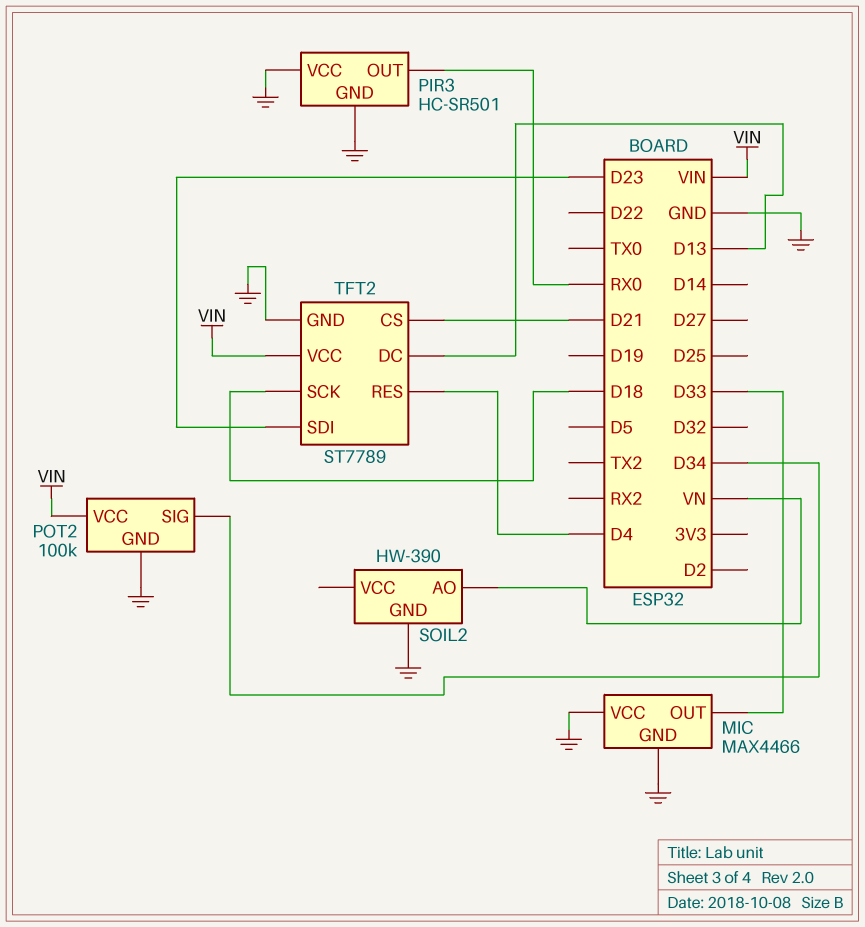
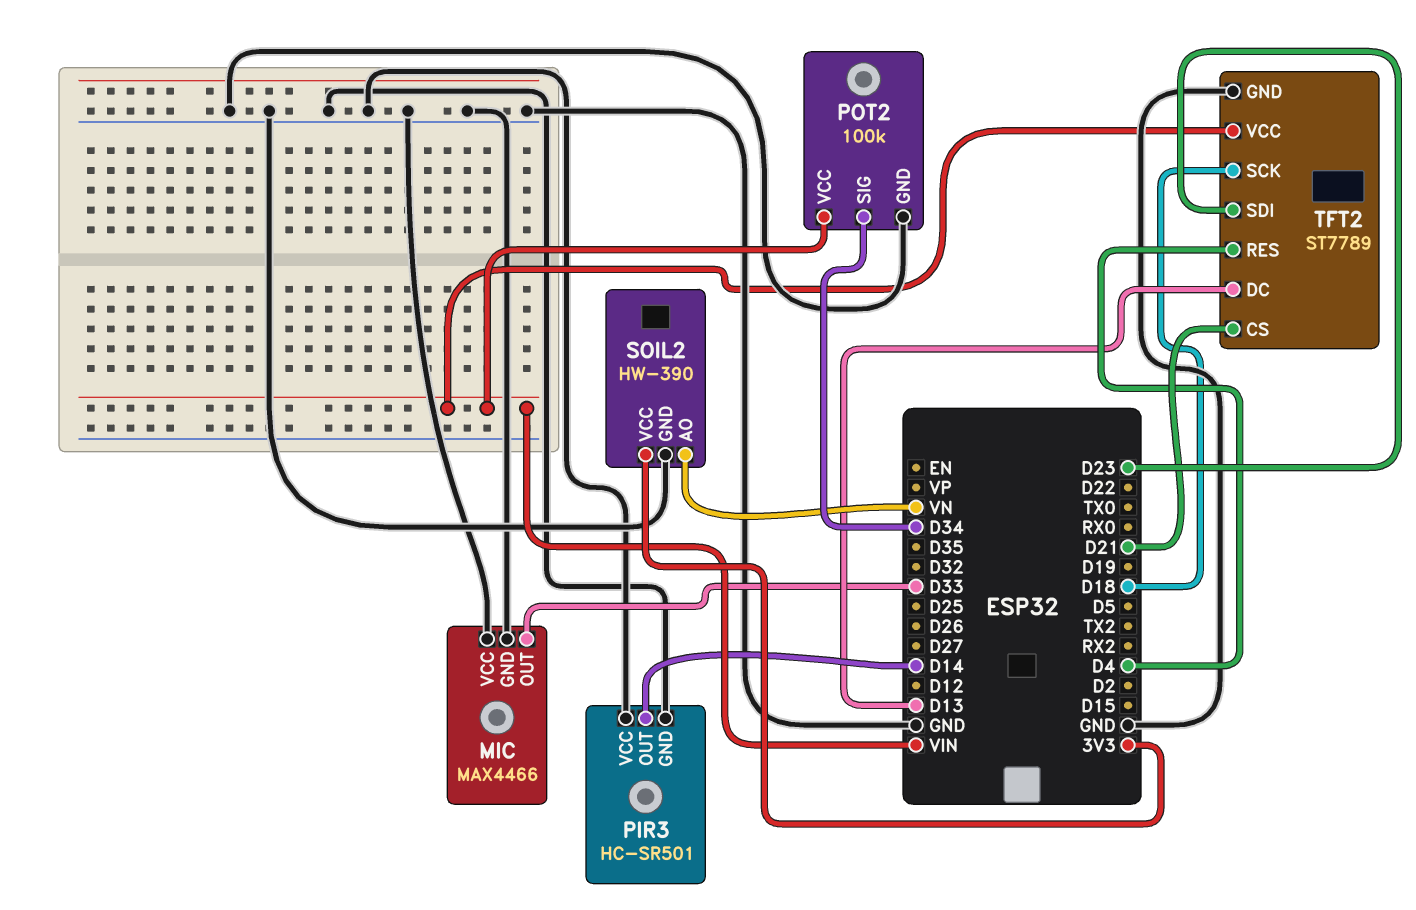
PIR3 pin OUT: RX0 -> D14
SOIL2 pin VCC: none -> 3V3

